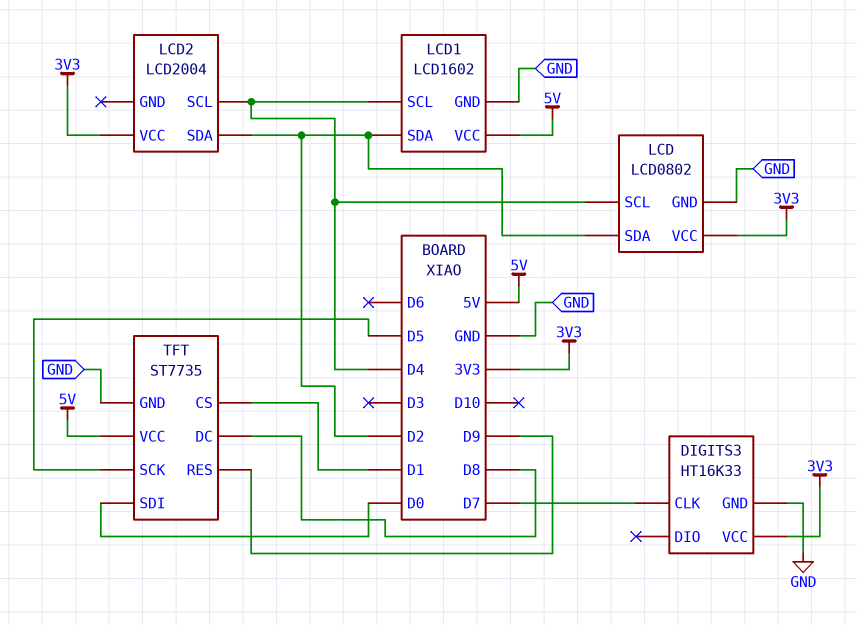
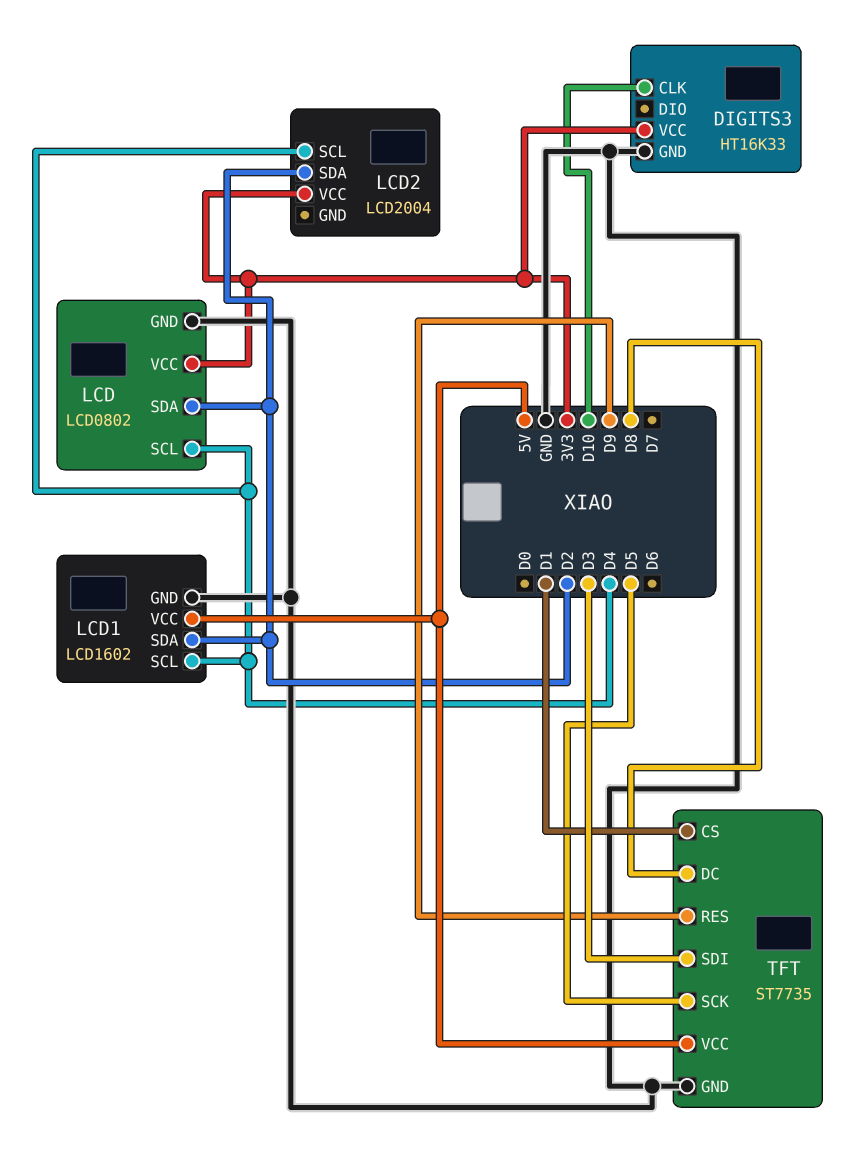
DIGITS3 pin CLK: D7 -> D10
TFT pin SDI: D0 -> D3

